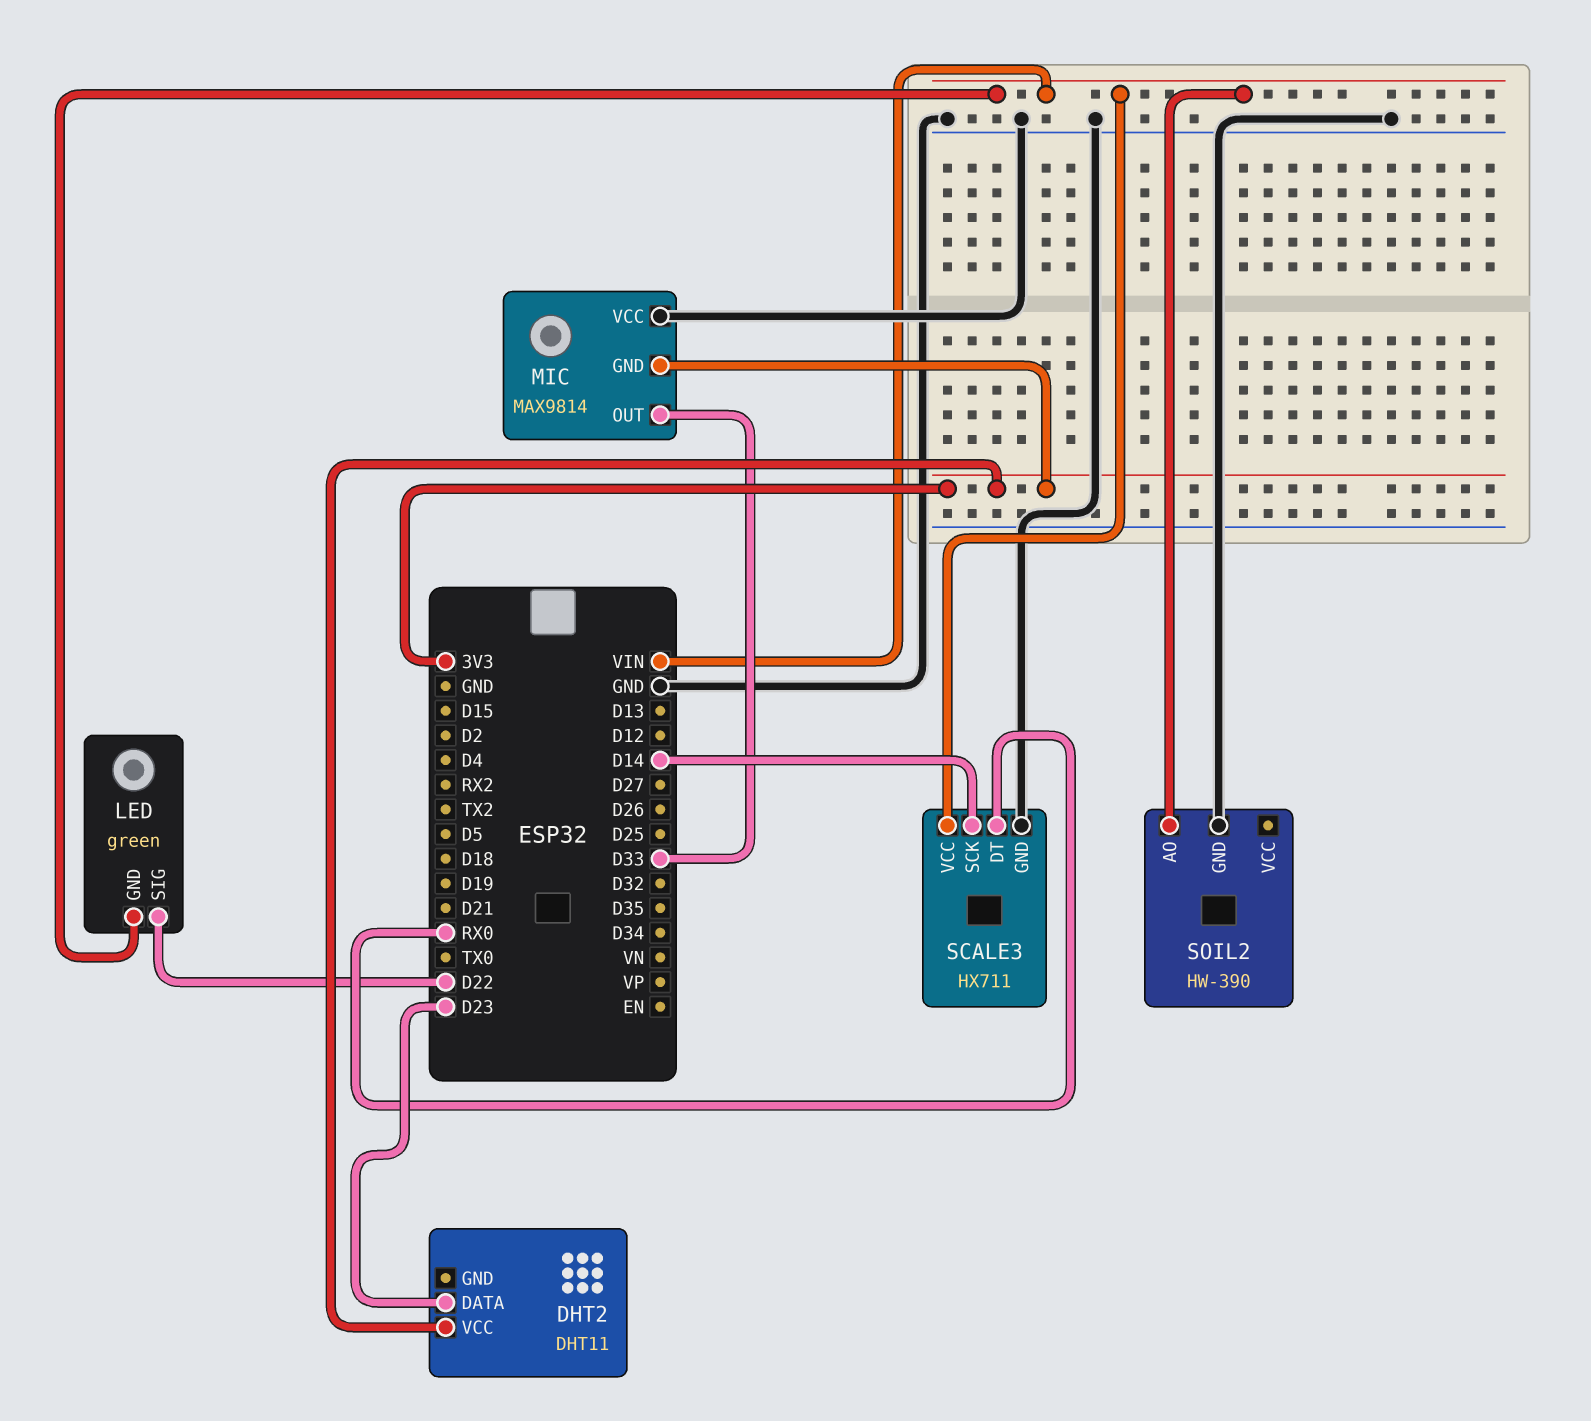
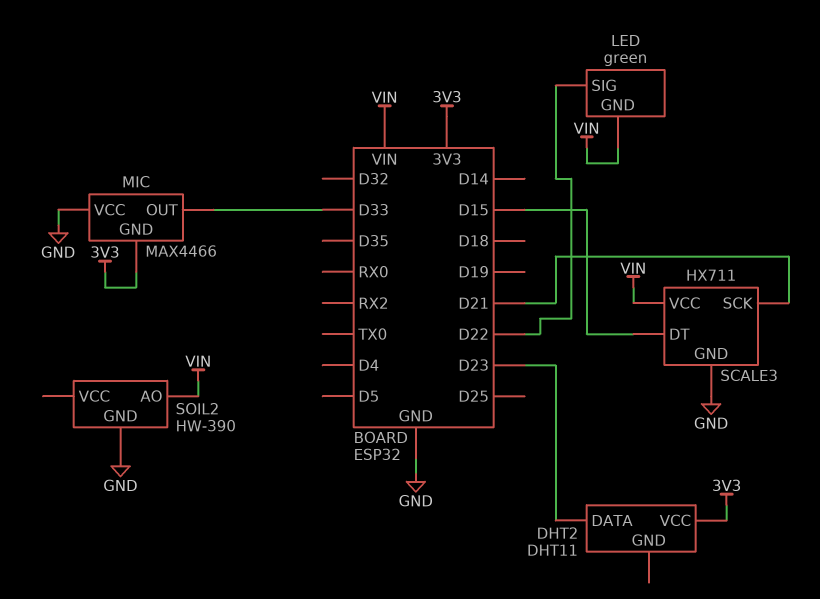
MIC: MAX9814 -> MAX4466
SCALE3 pin DT: RX0 -> D15
SCALE3 pin SCK: D14 -> D21

